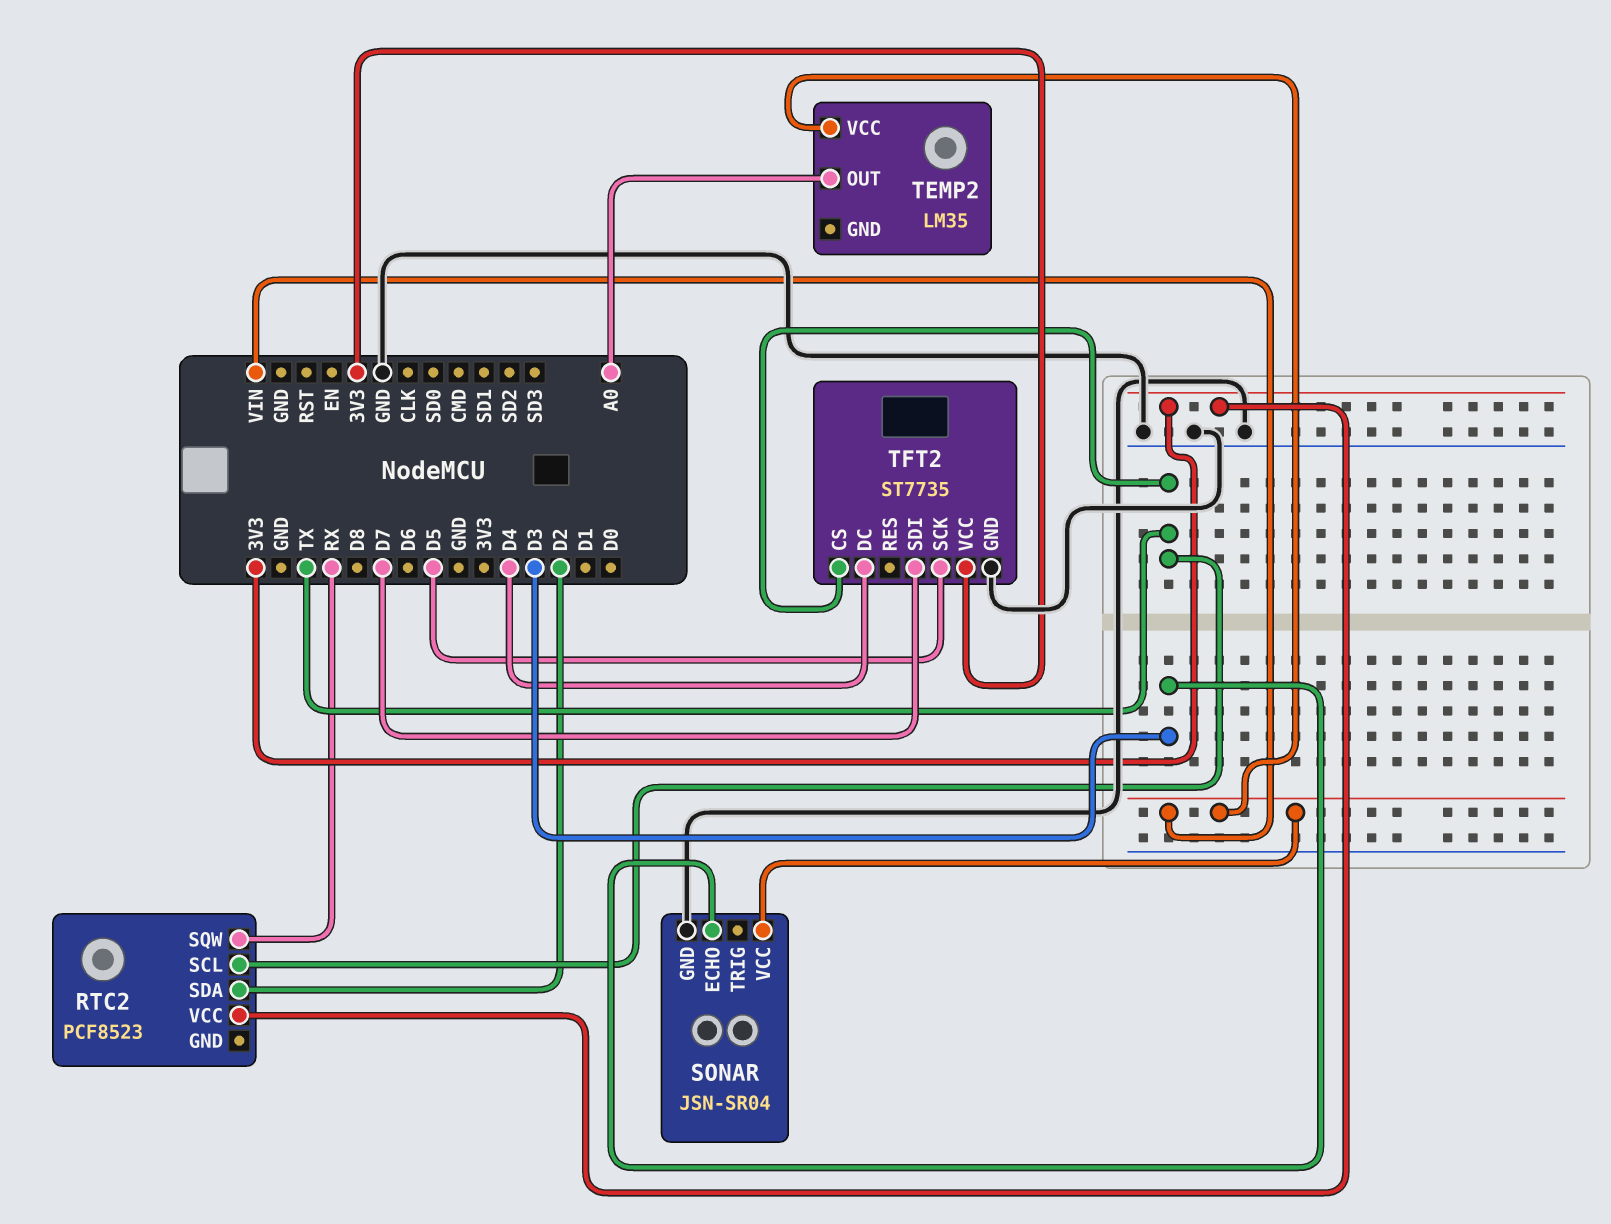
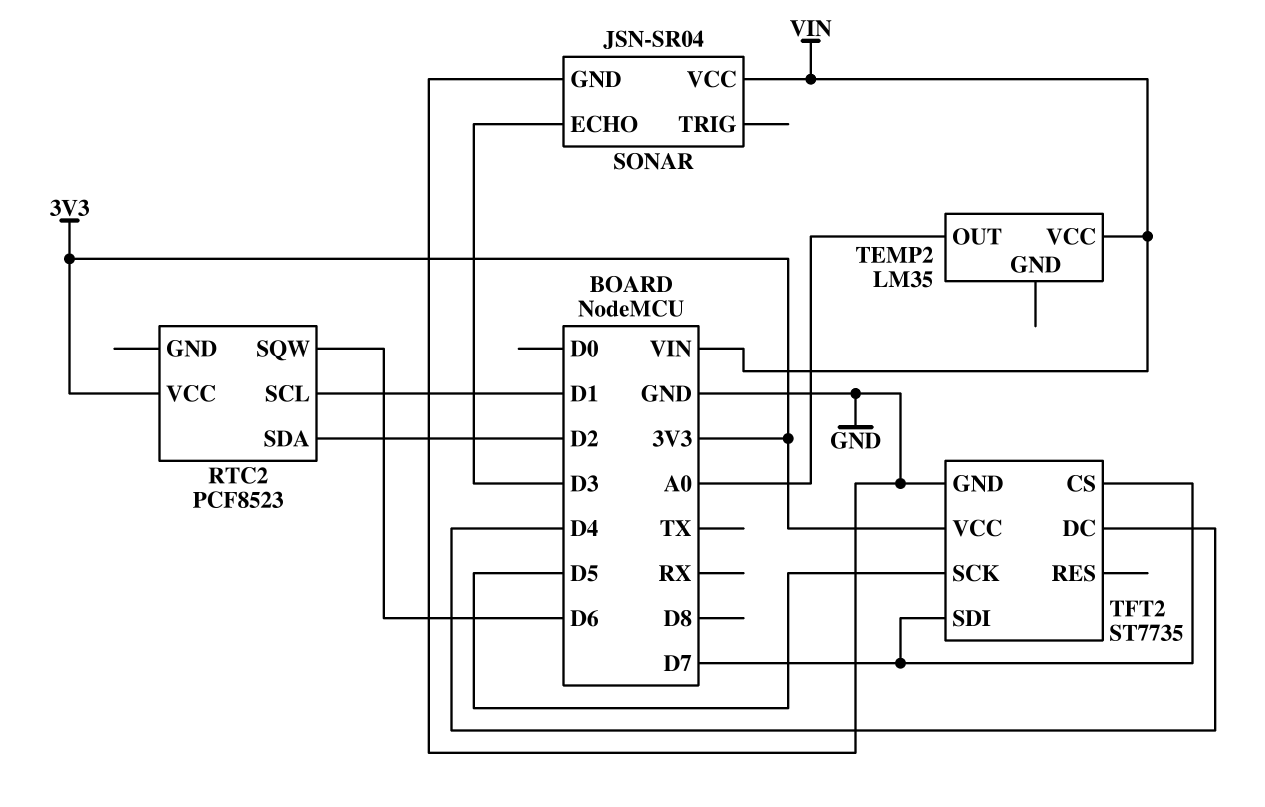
RTC2 pin SCL: TX -> D1
RTC2 pin SQW: RX -> D6
TFT2 pin CS: TX -> D7

